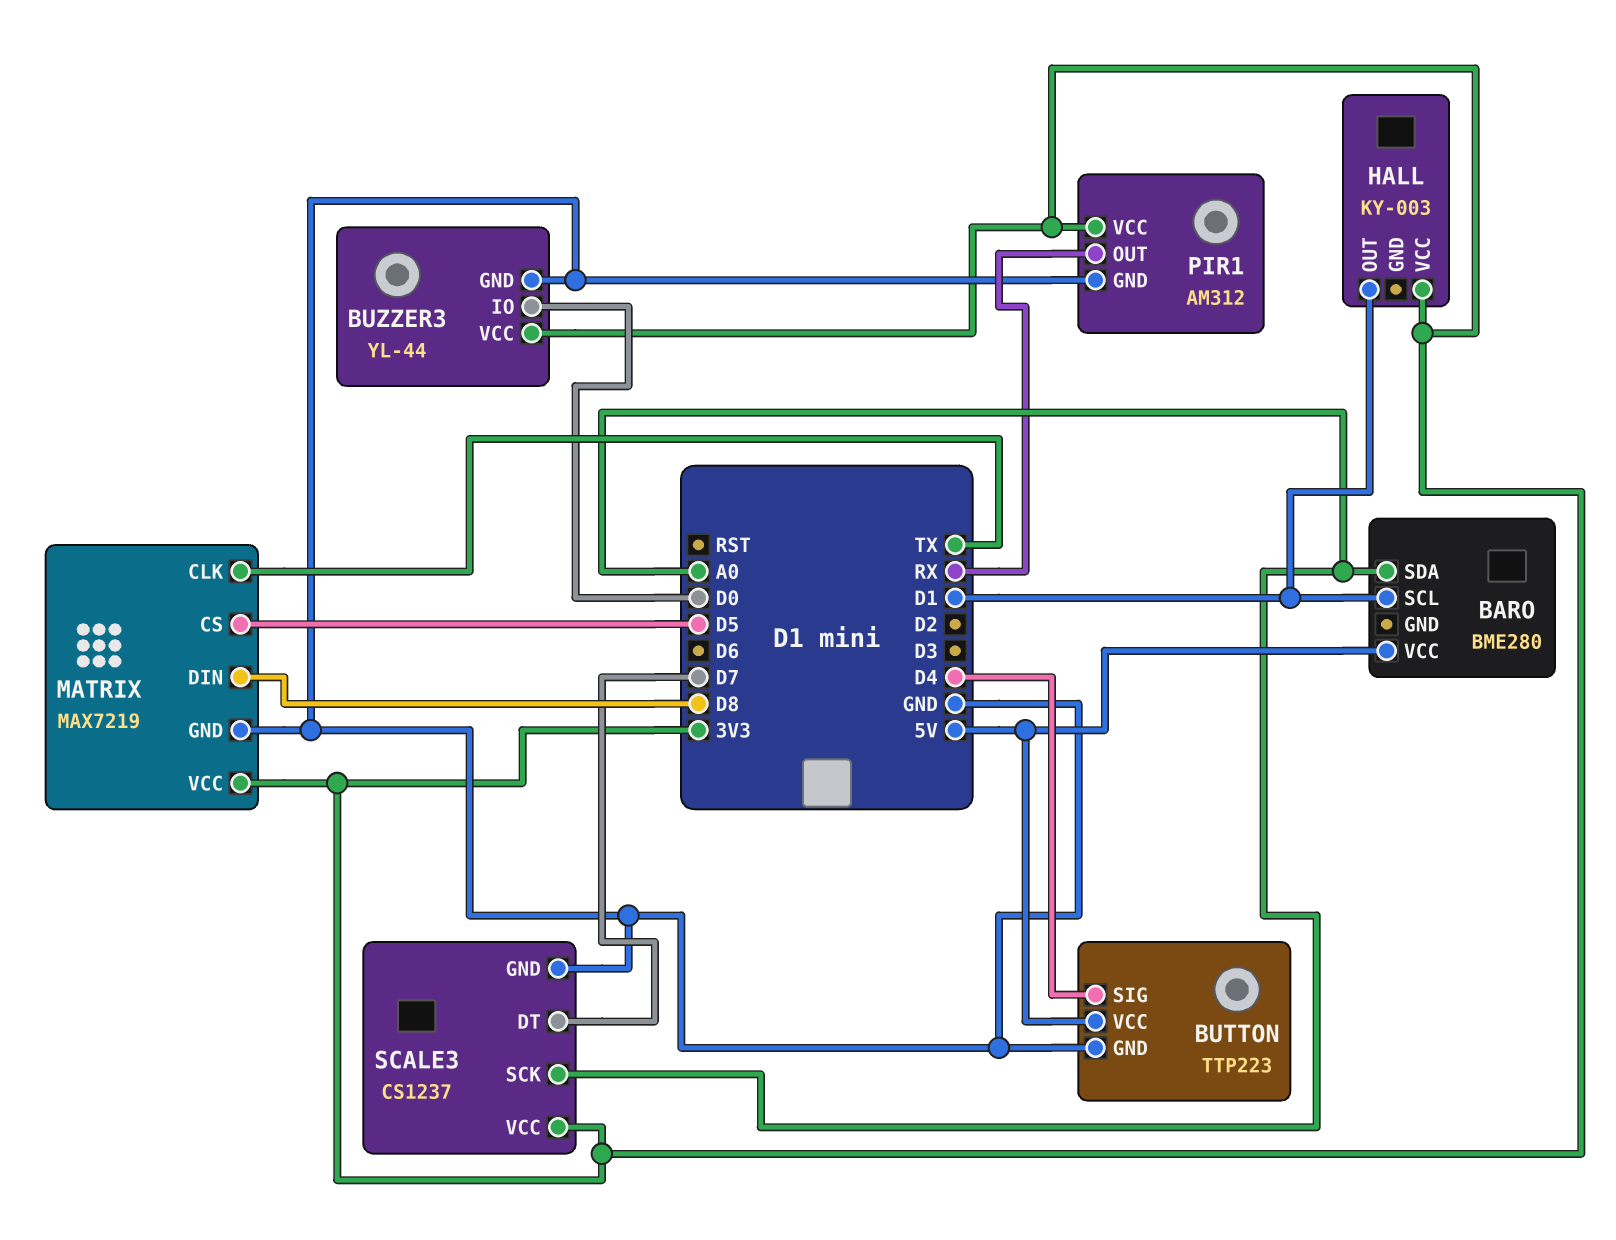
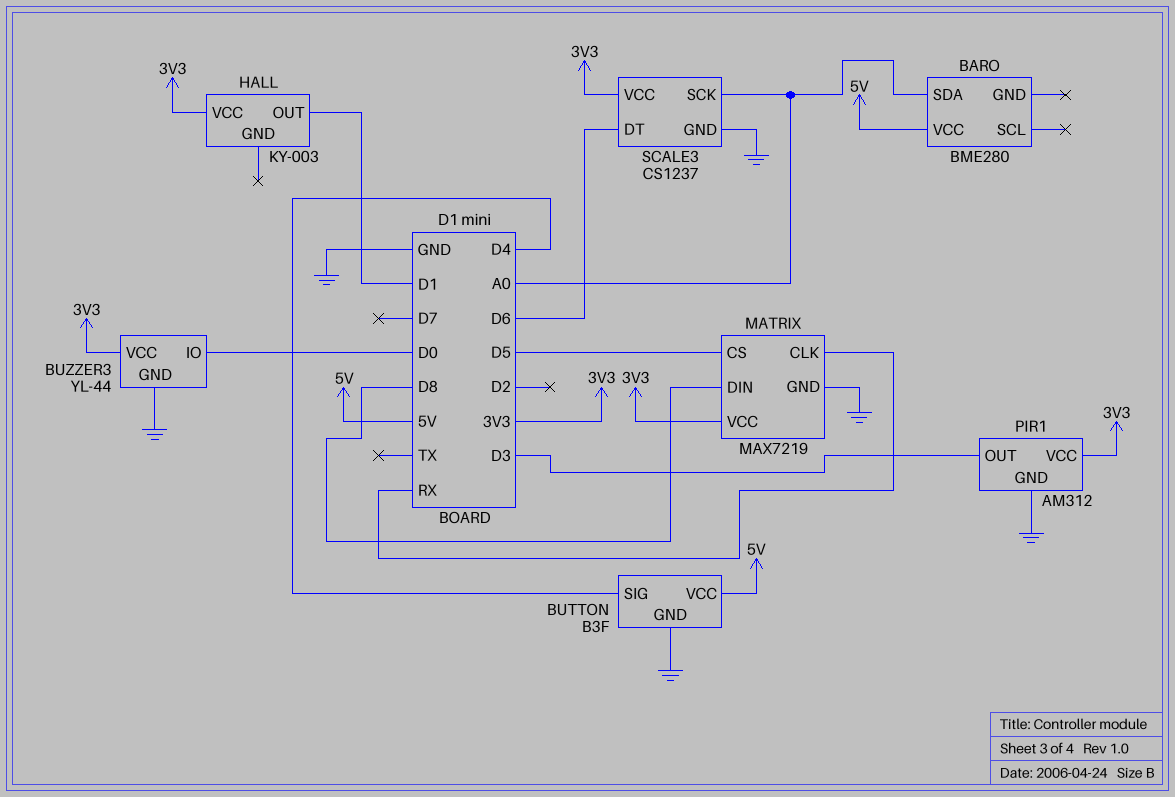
BARO pin SCL: D1 -> none
BUTTON: TTP223 -> B3F
MATRIX pin CLK: TX -> RX
PIR1 pin OUT: RX -> D3
SCALE3 pin DT: D7 -> D6

